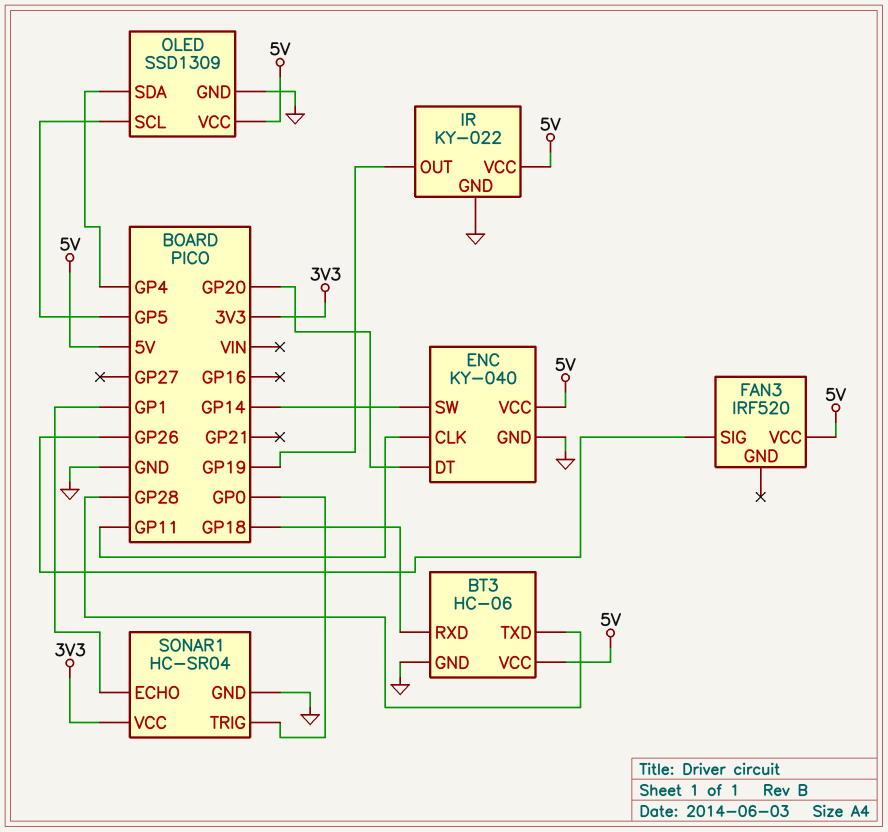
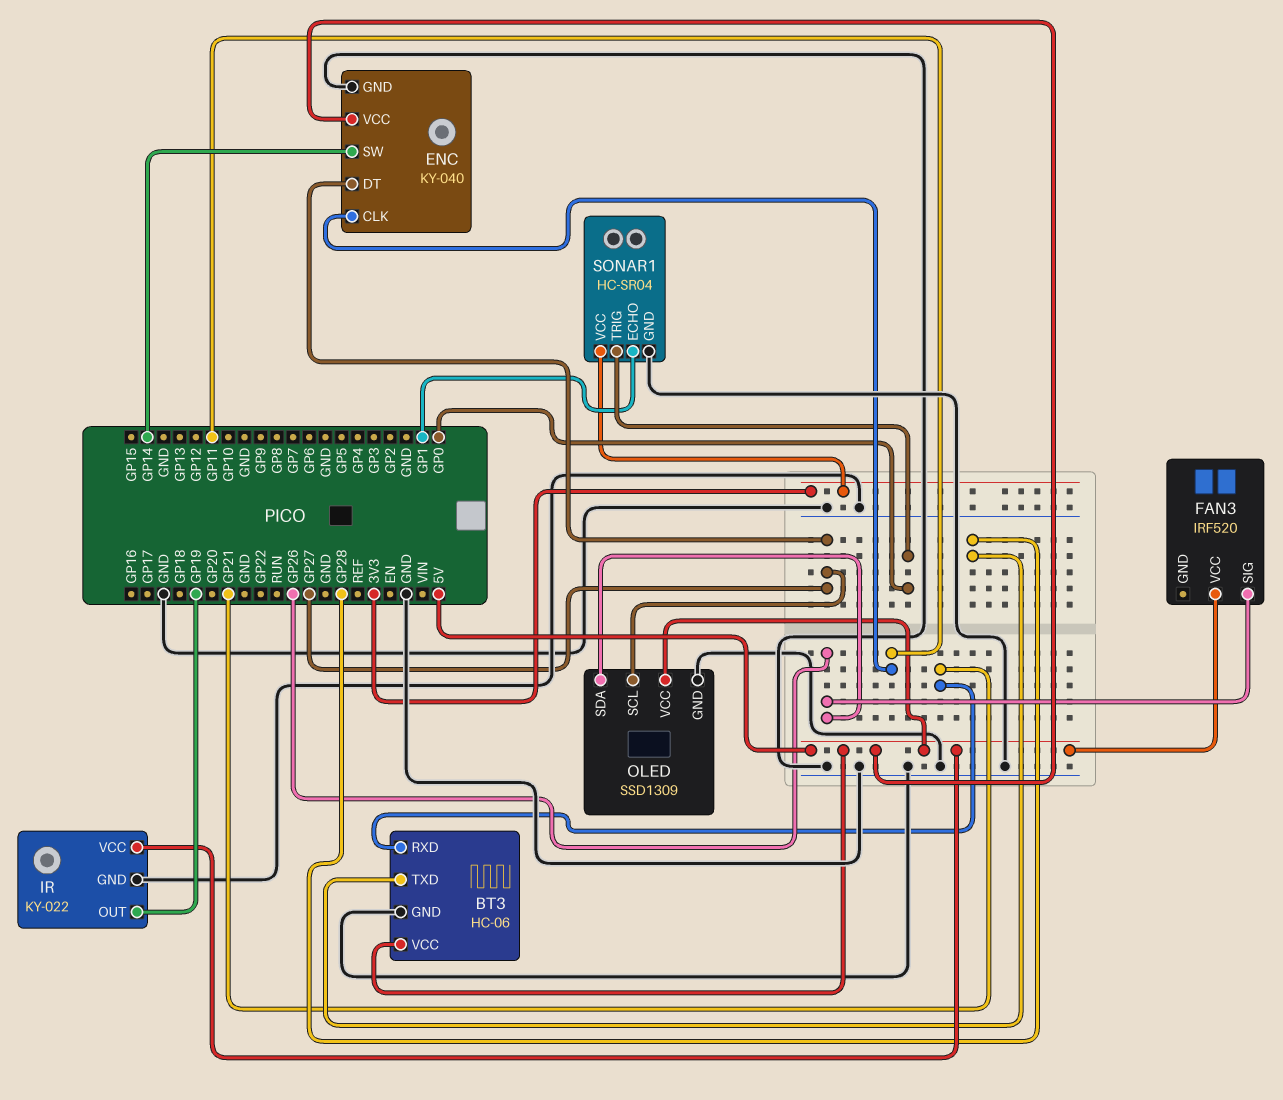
BT3 pin RXD: GP18 -> GP21
ENC pin DT: GP20 -> GP27
OLED pin SCL: GP5 -> GP27
OLED pin SDA: GP4 -> GP26

